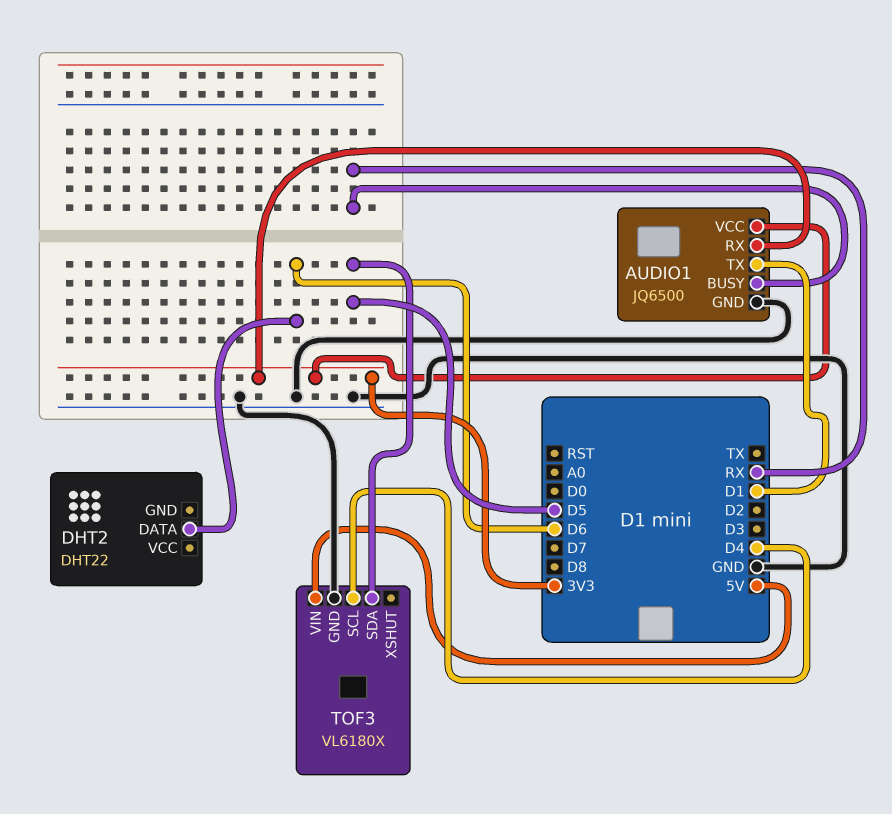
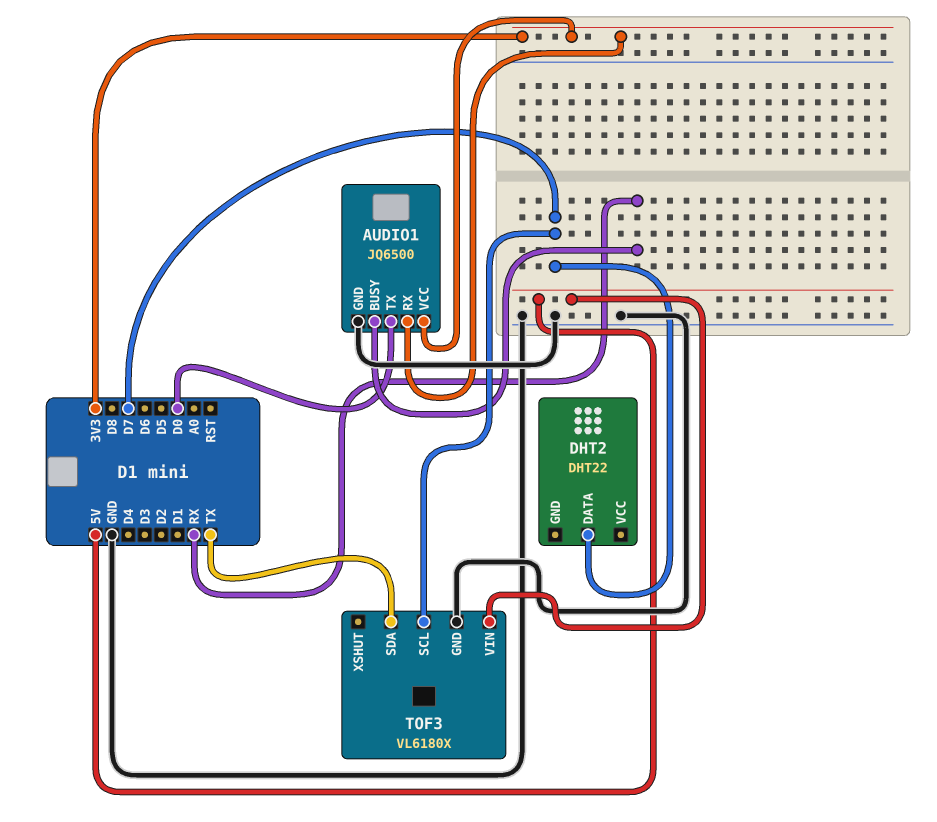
AUDIO1 pin TX: D1 -> D0
DHT2 pin DATA: D6 -> D7
TOF3 pin SCL: D4 -> D7
TOF3 pin SDA: D5 -> TX

